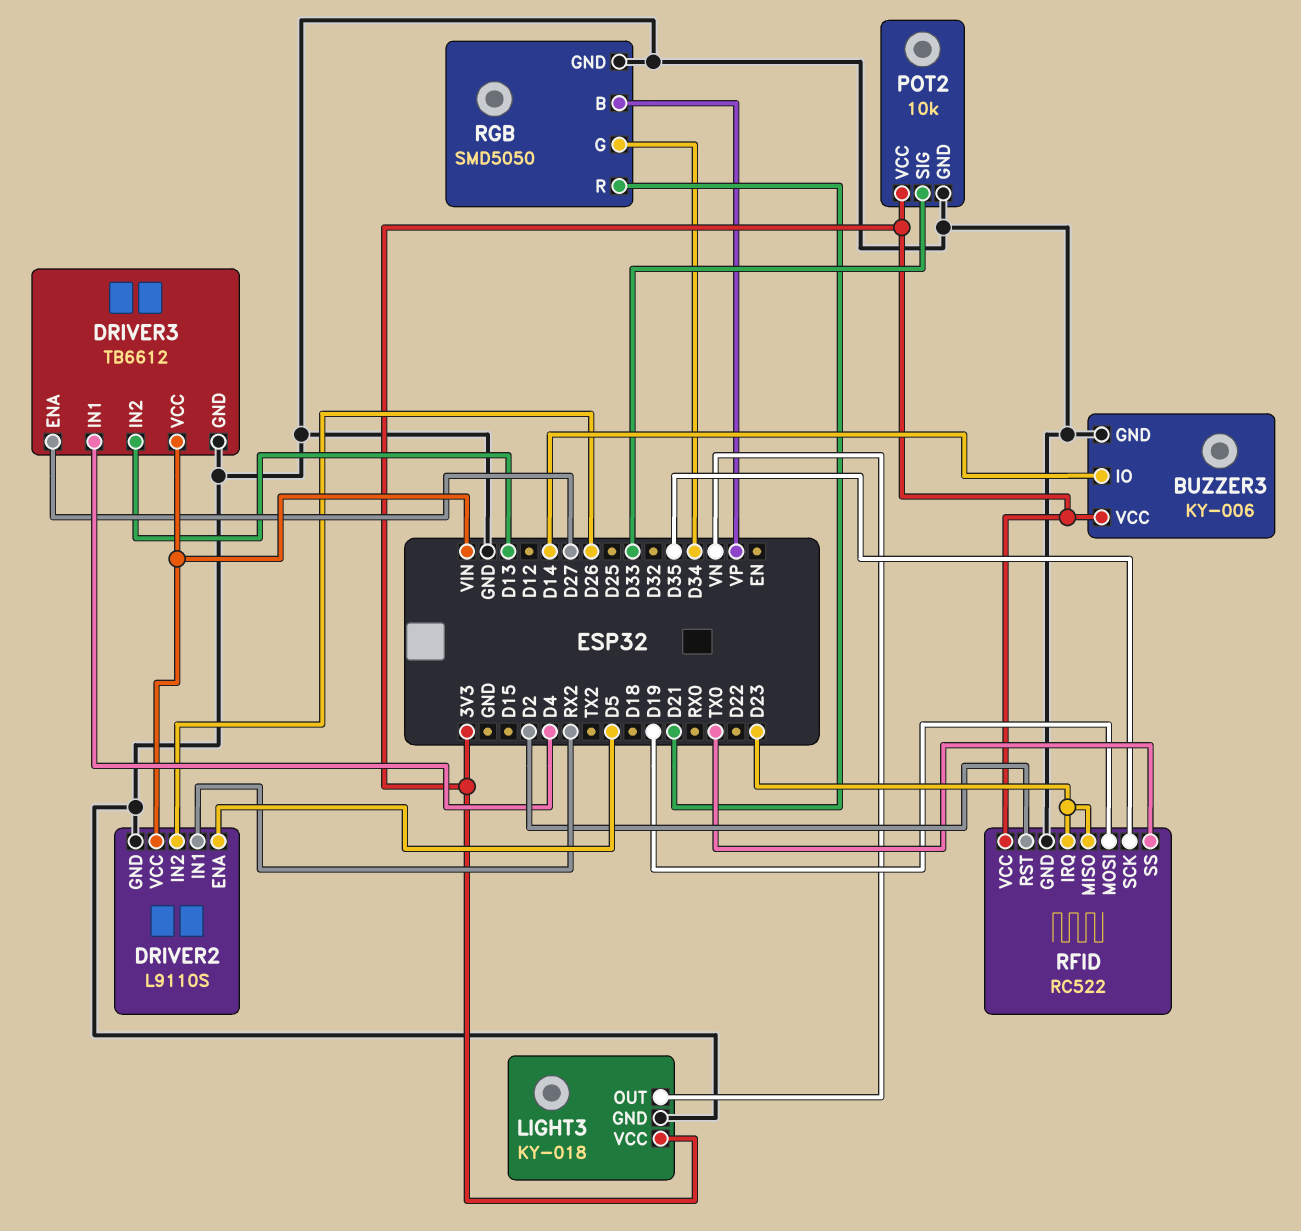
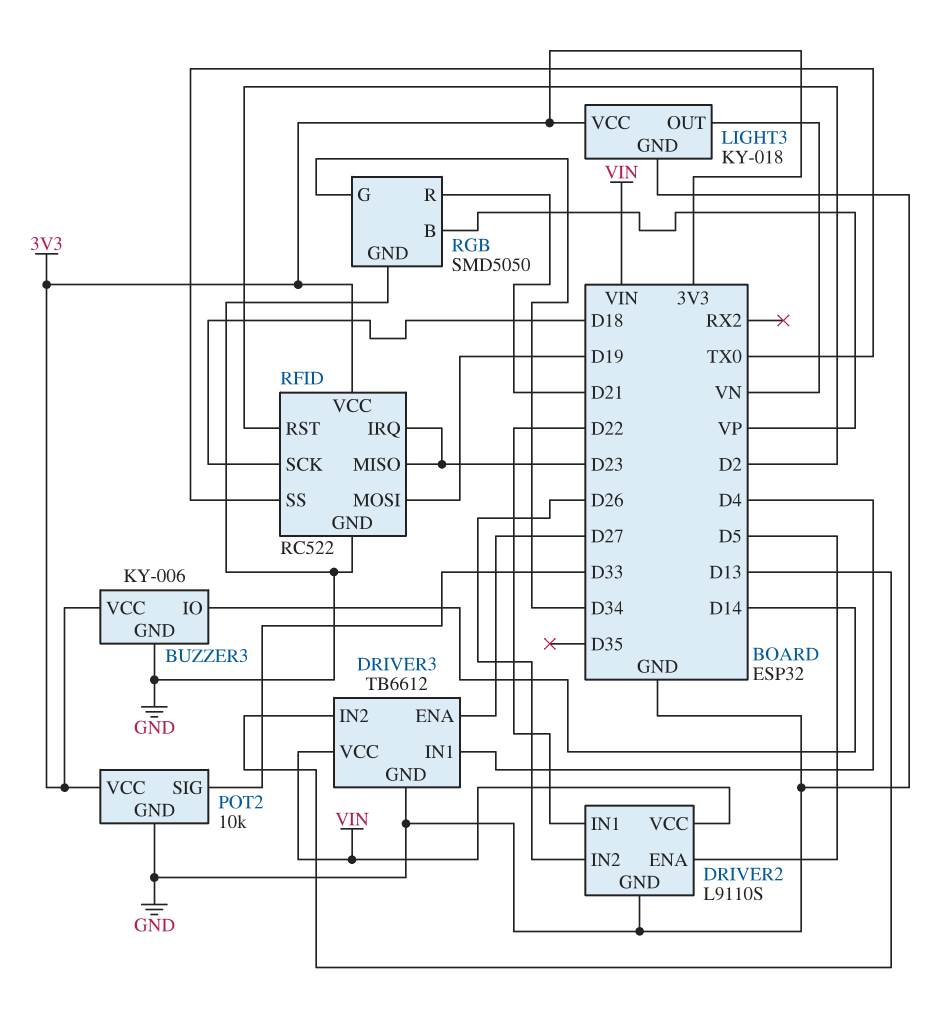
DRIVER2 pin IN1: RX2 -> D22
RFID pin SCK: D35 -> D18

